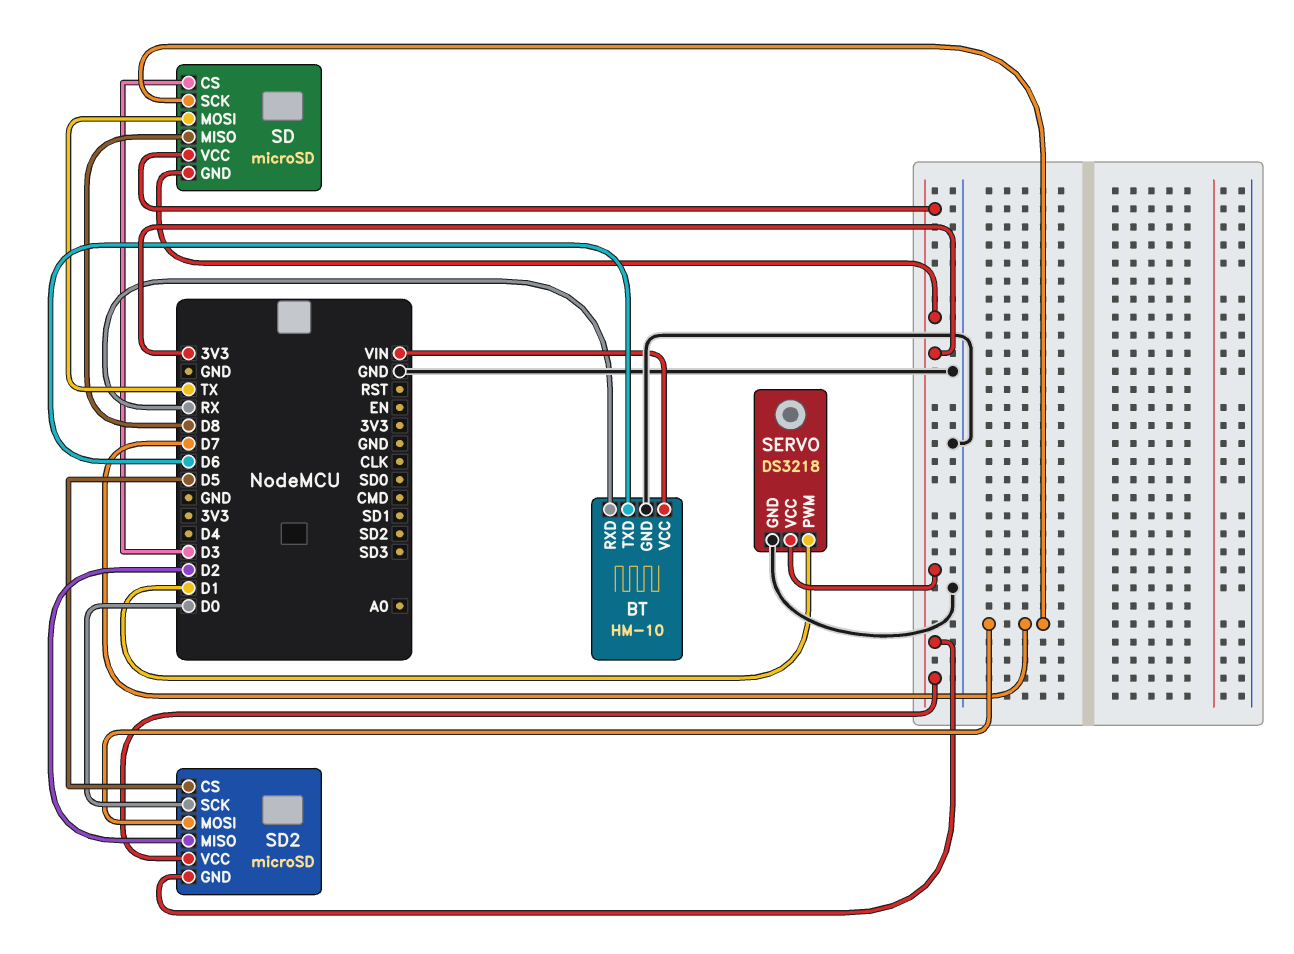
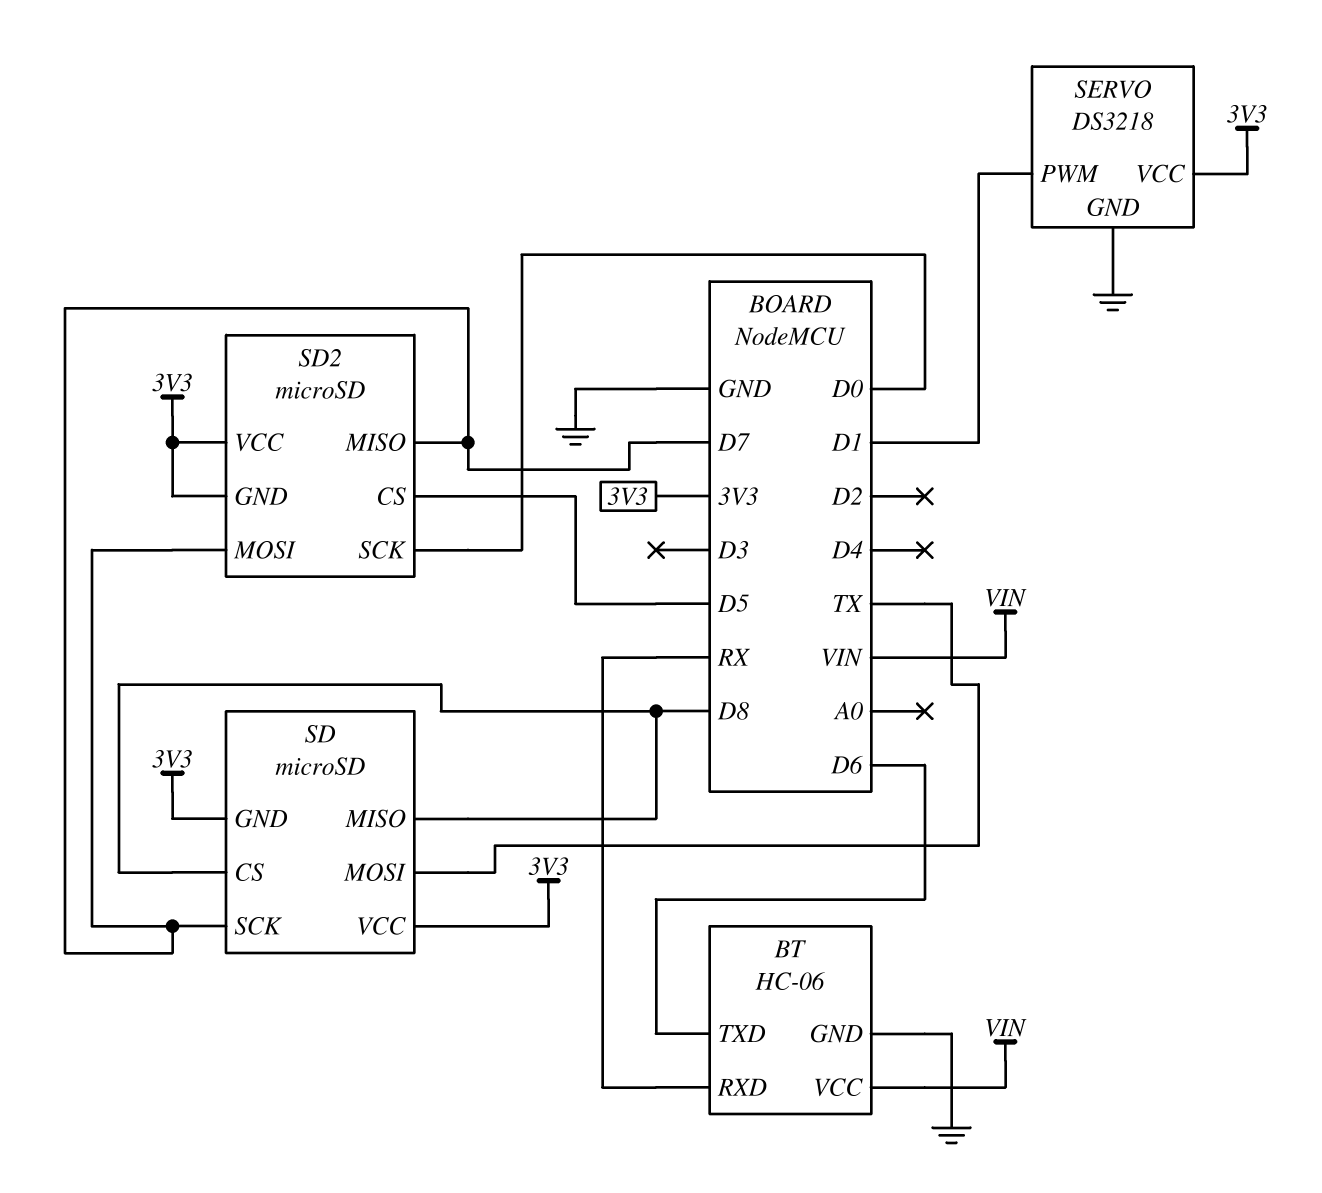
BT: HM-10 -> HC-06
SD pin CS: D3 -> D8
SD2 pin MISO: D2 -> D7

